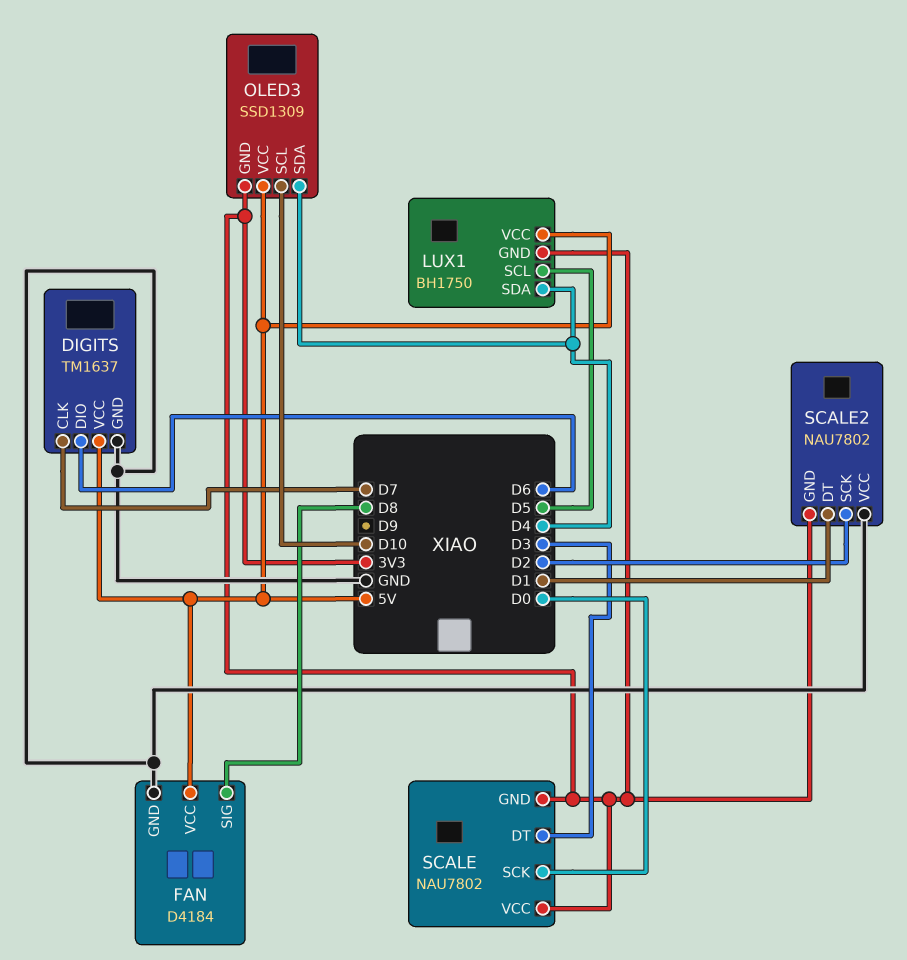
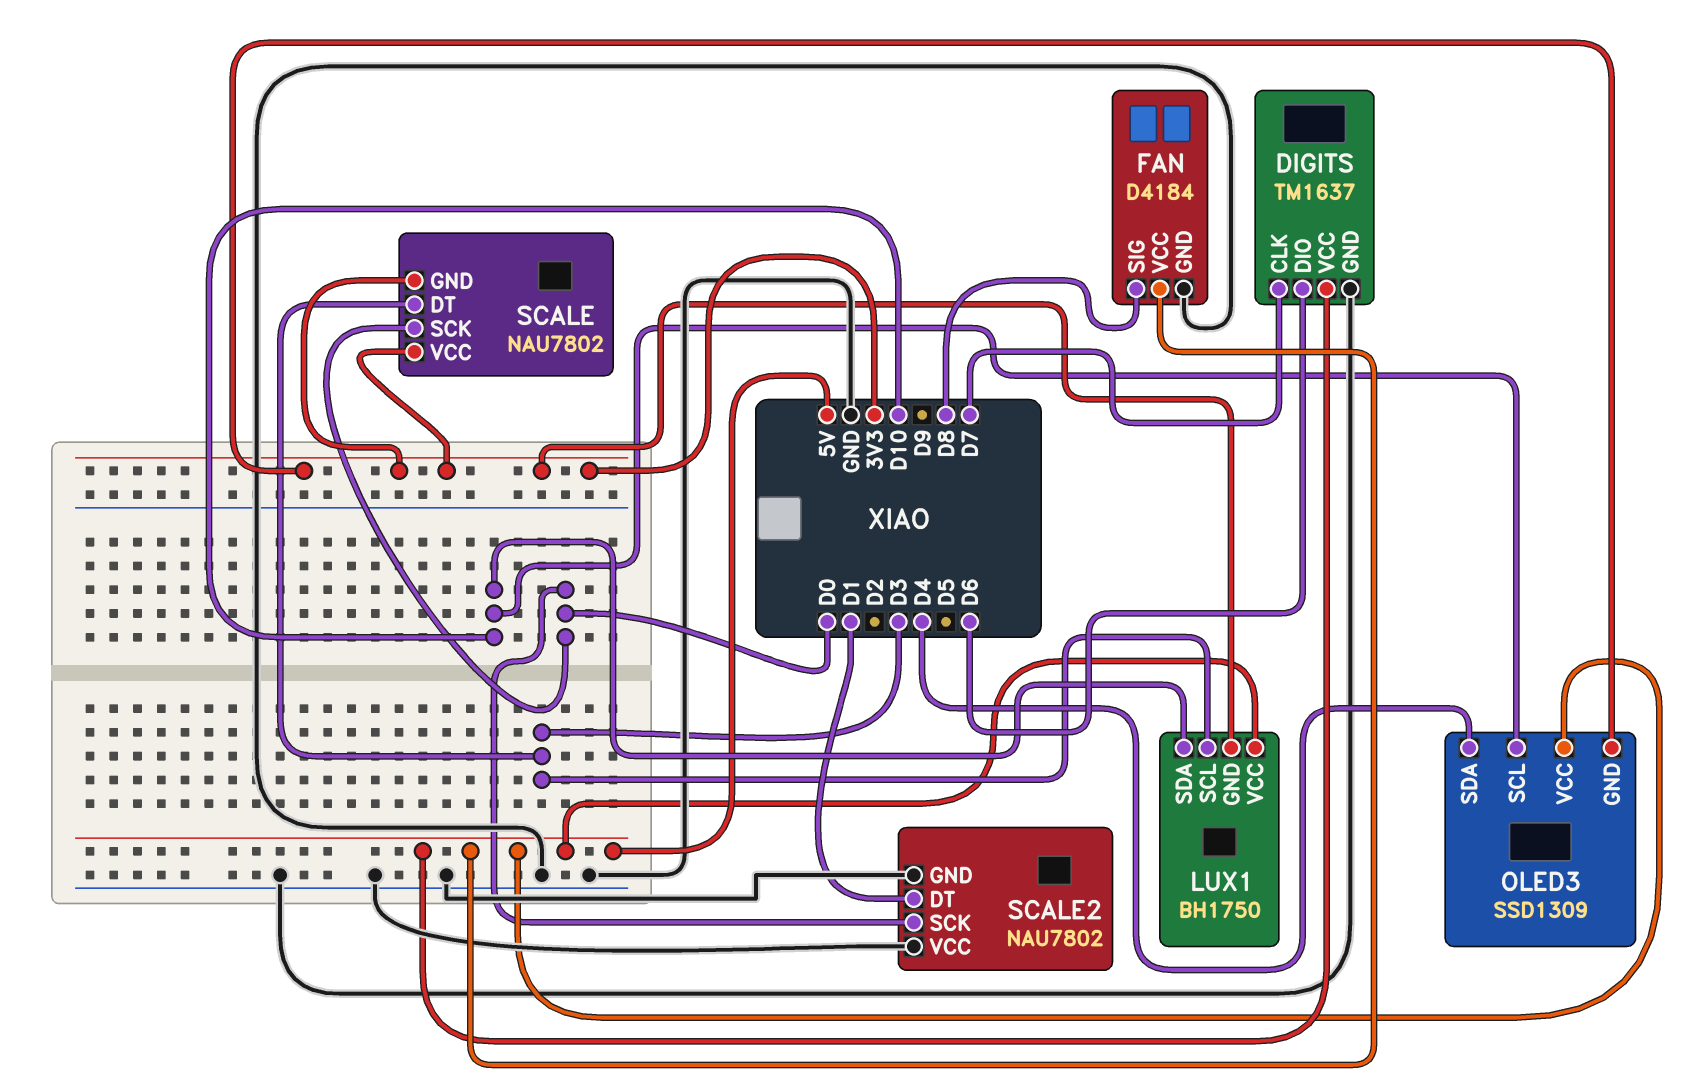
LUX1 pin SCL: D5 -> D3
LUX1 pin SDA: D4 -> D10
SCALE2 pin GND: 3V3 -> GND
SCALE2 pin SCK: D2 -> D0

